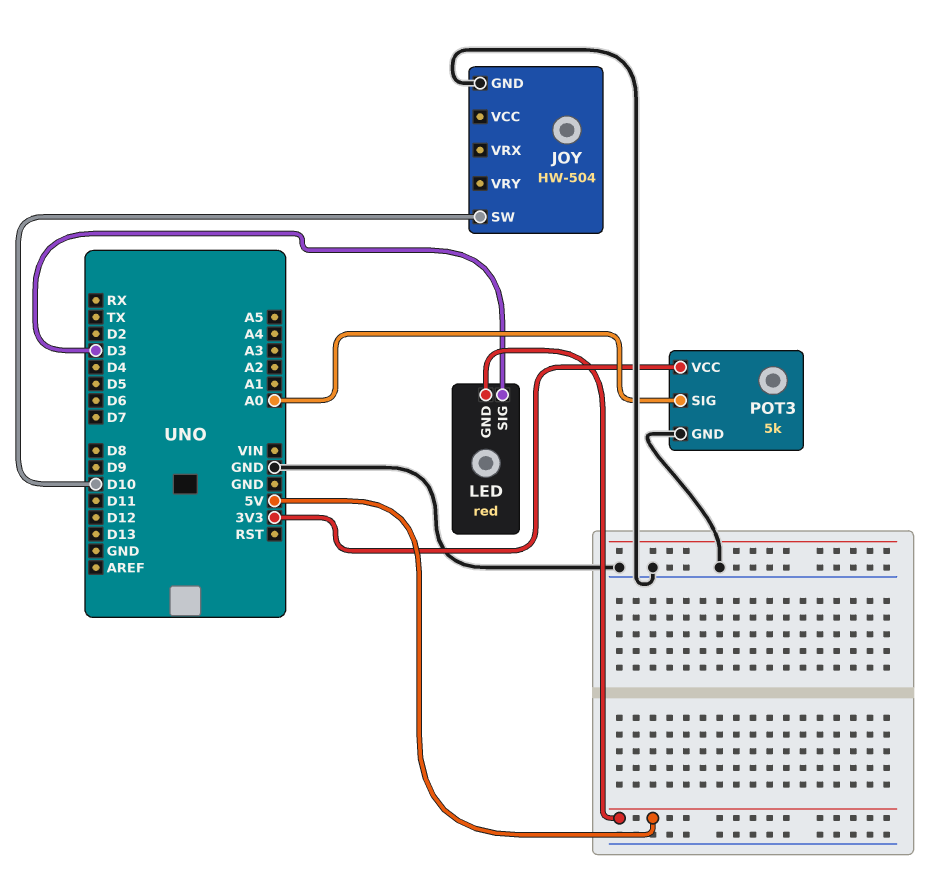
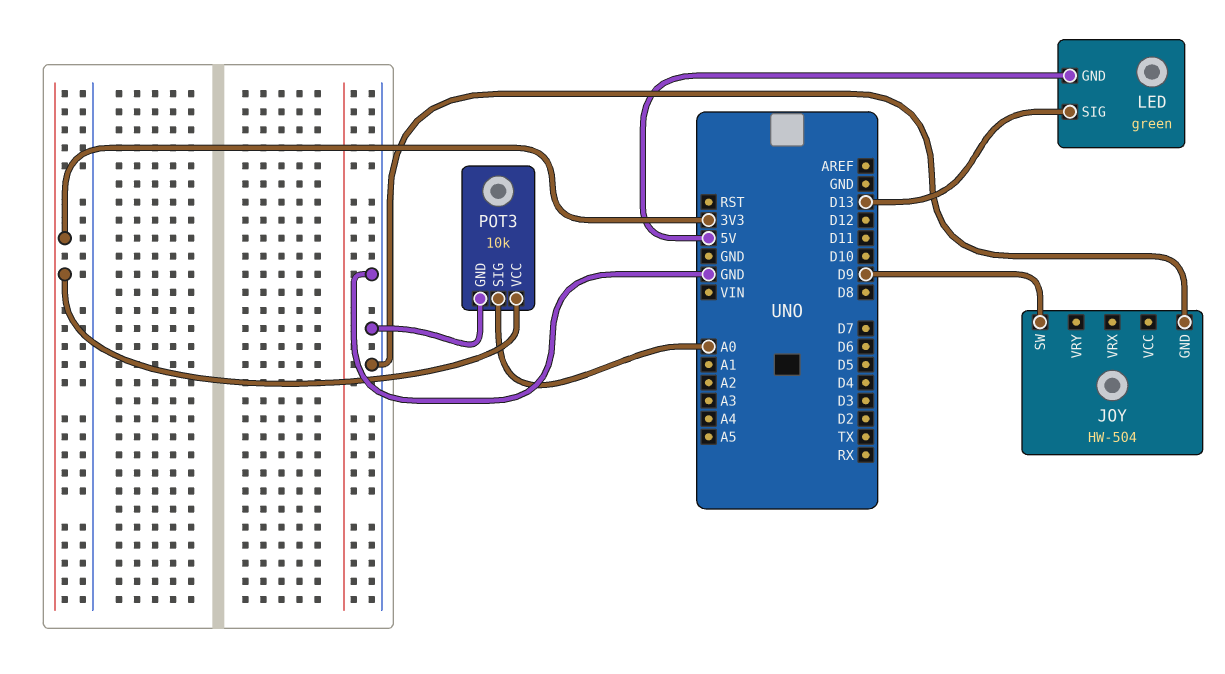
JOY pin SW: D10 -> D9
LED: red -> green
LED pin SIG: D3 -> D13
POT3: 5k -> 10k

